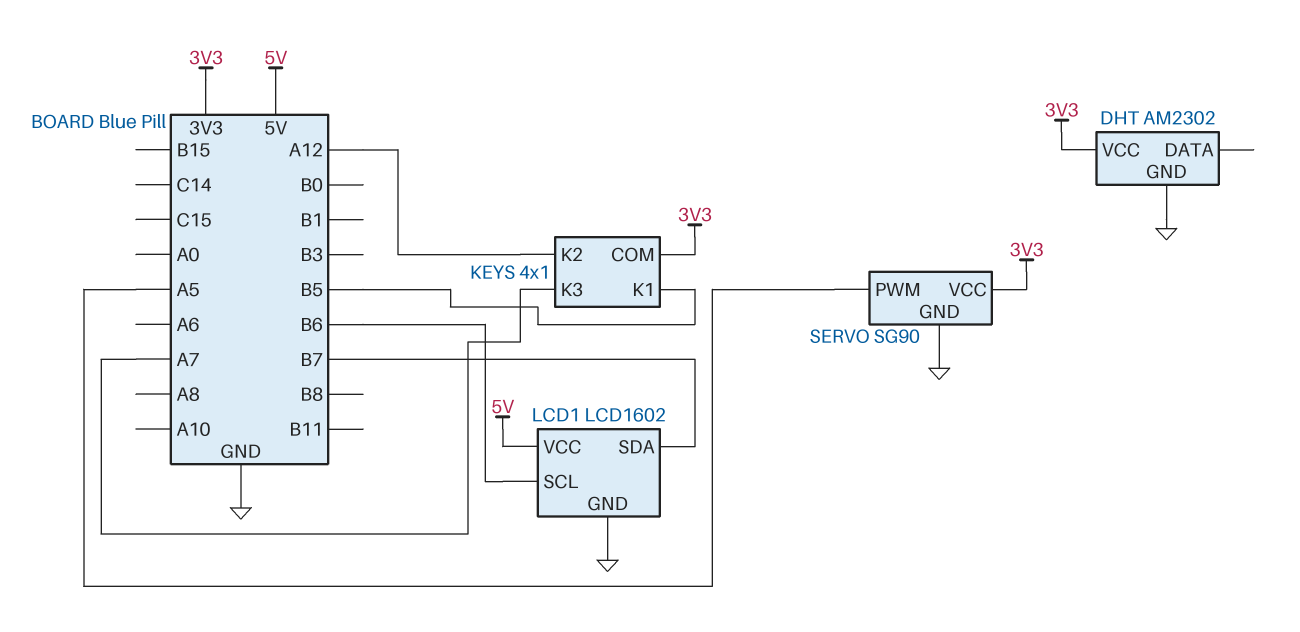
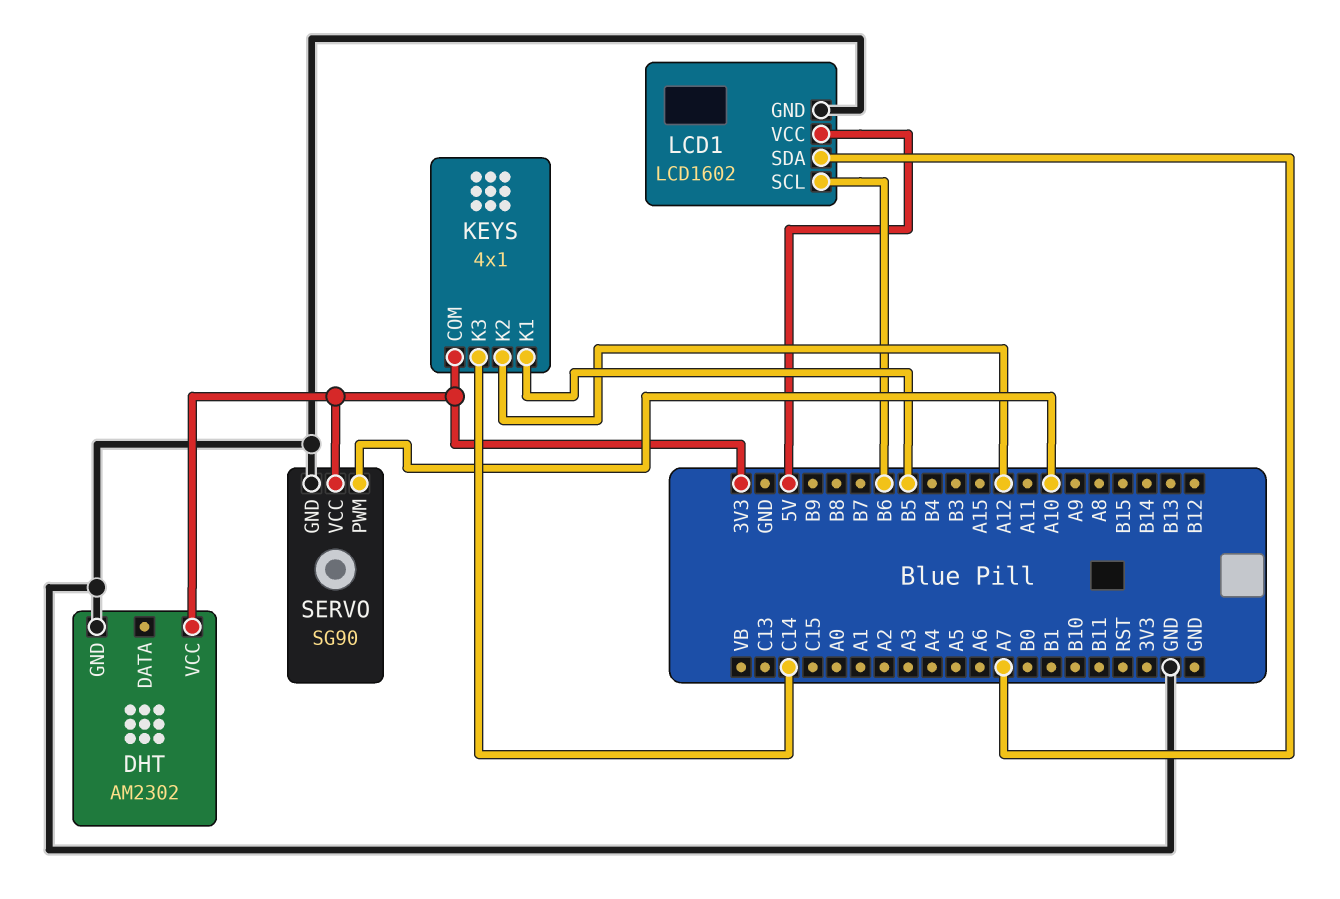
KEYS pin K3: A7 -> C14
LCD1 pin SDA: B7 -> A7
SERVO pin PWM: A5 -> A10

